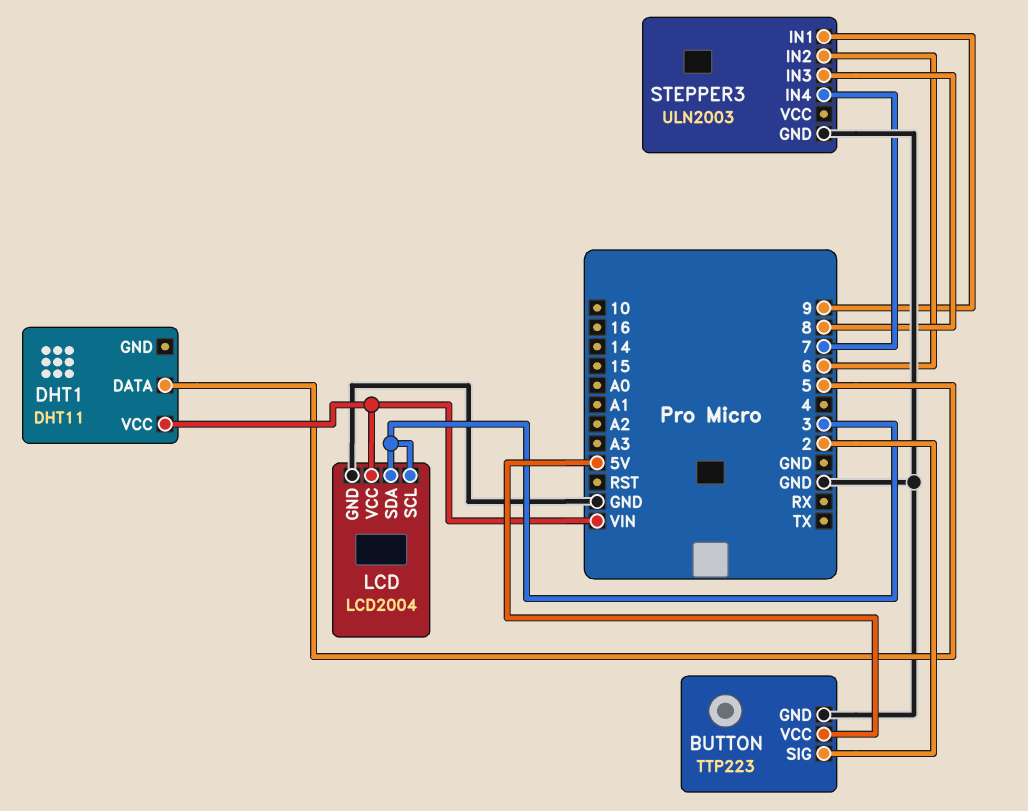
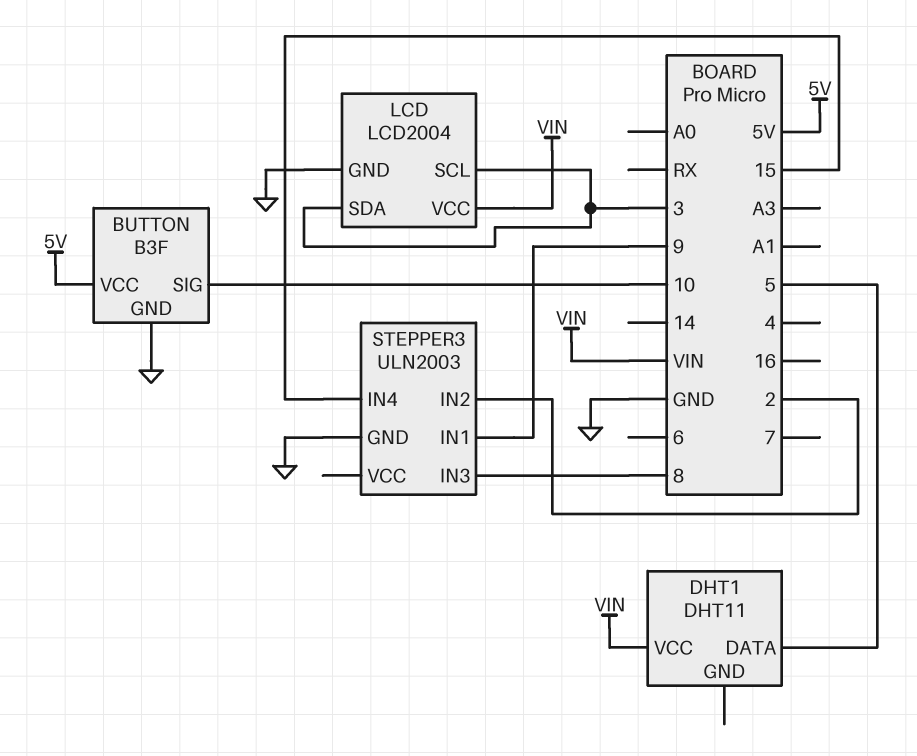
BUTTON: TTP223 -> B3F
BUTTON pin SIG: 2 -> 10
STEPPER3 pin IN2: 6 -> 2
STEPPER3 pin IN4: 7 -> 15

